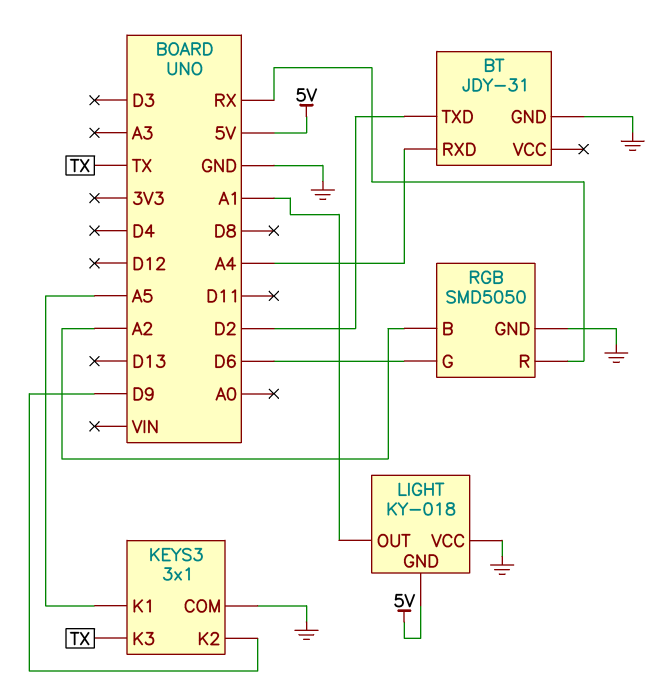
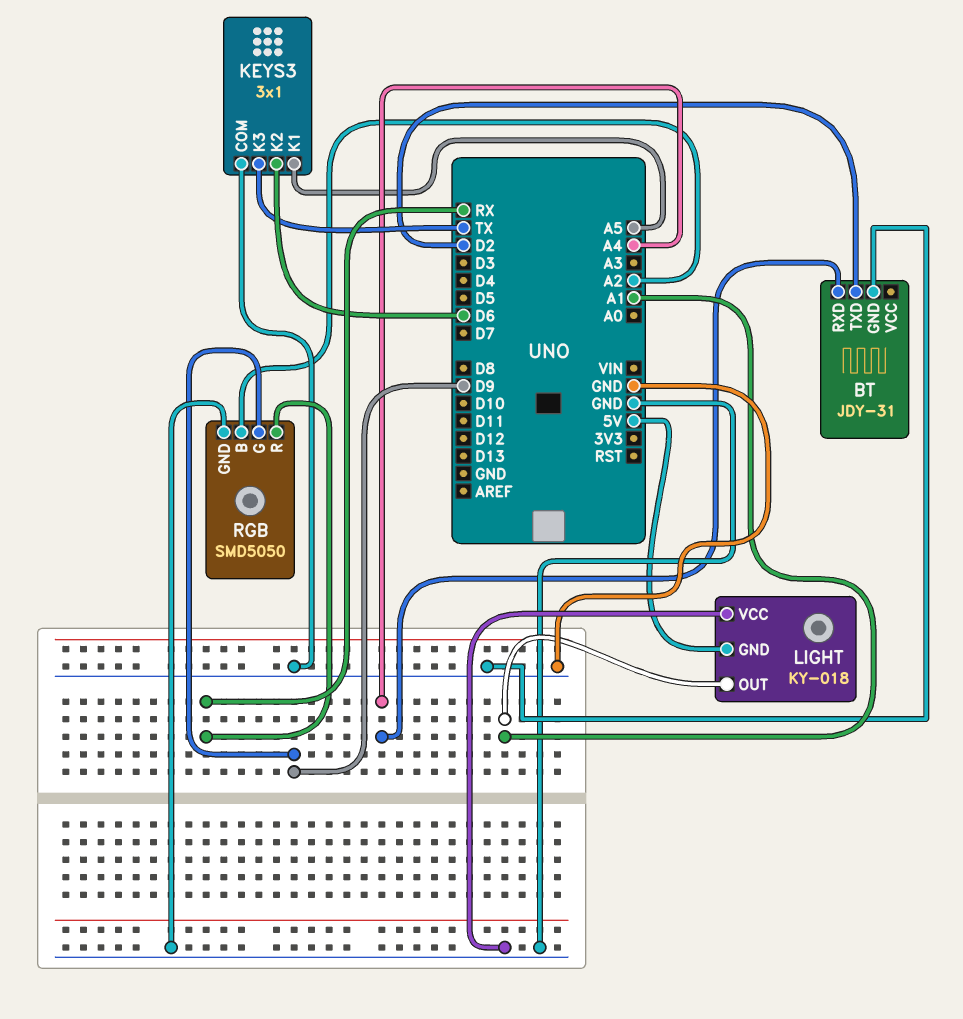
KEYS3 pin K2: D9 -> D6
RGB pin G: D6 -> D9

